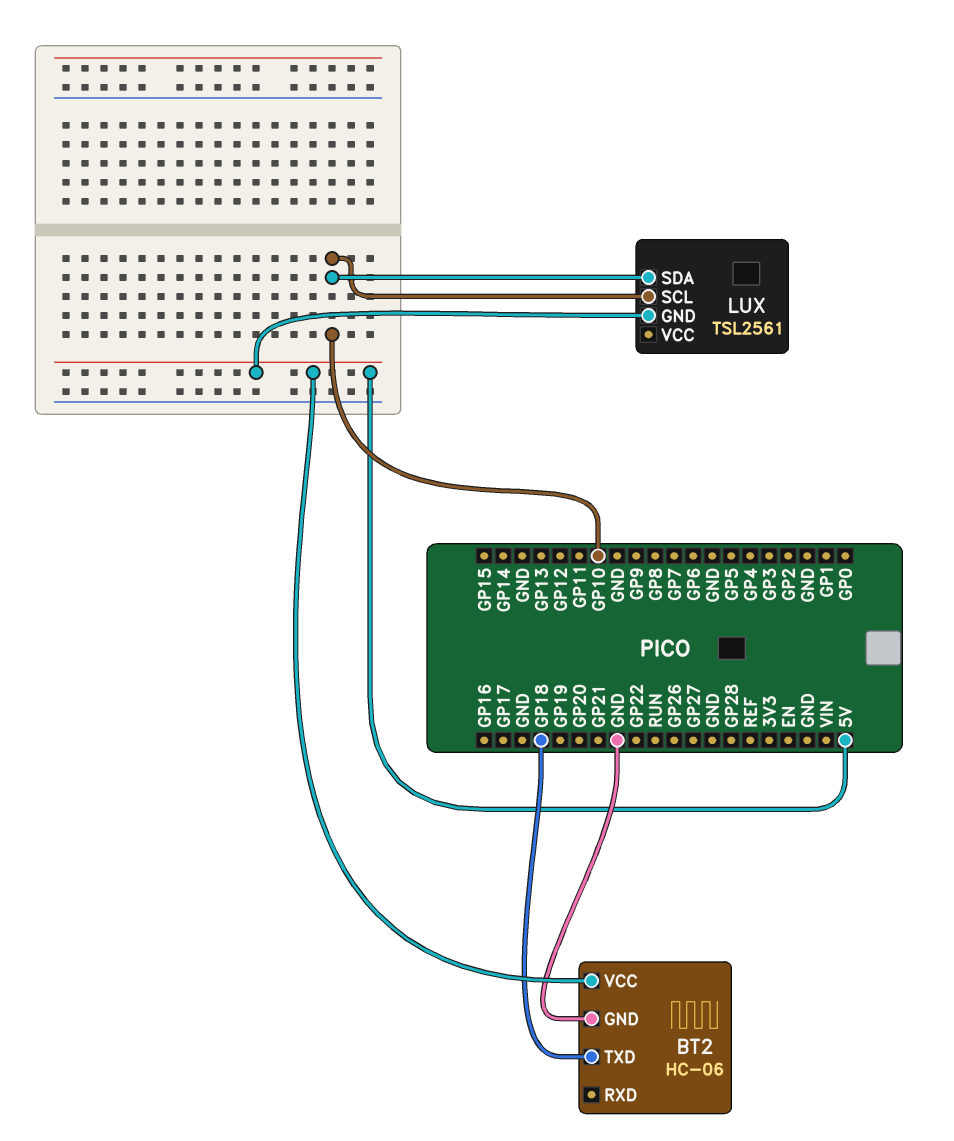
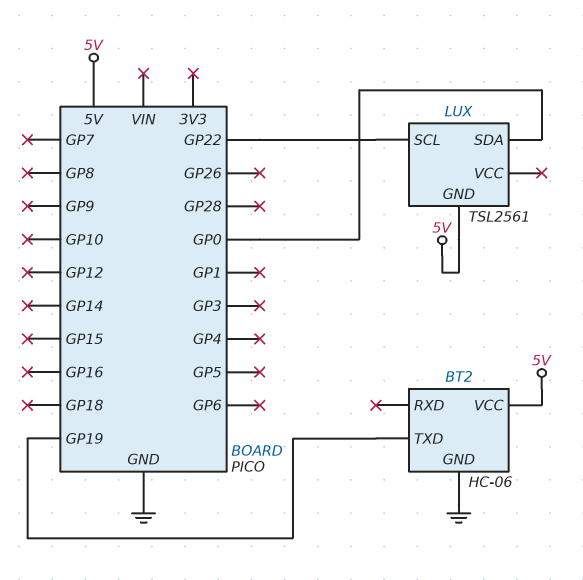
BT2 pin TXD: GP18 -> GP19
LUX pin SCL: GP10 -> GP22
LUX pin SDA: GP10 -> GP0

